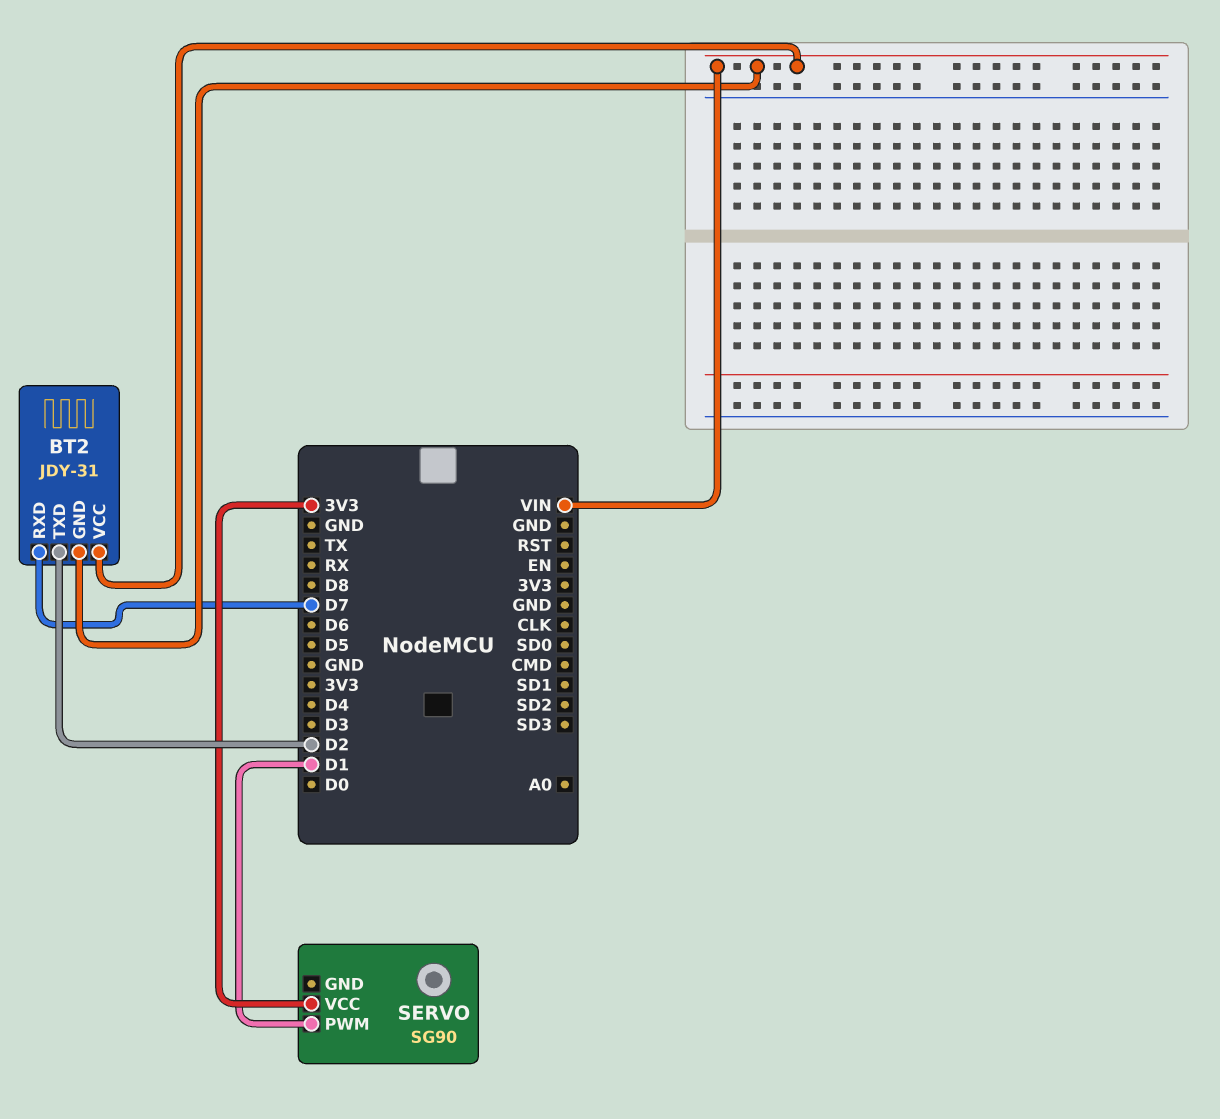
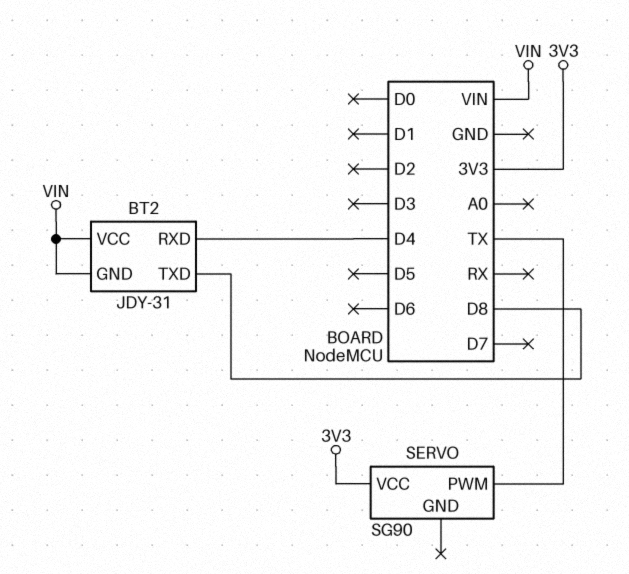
BT2 pin RXD: D7 -> D4
BT2 pin TXD: D2 -> D8
SERVO pin PWM: D1 -> TX

